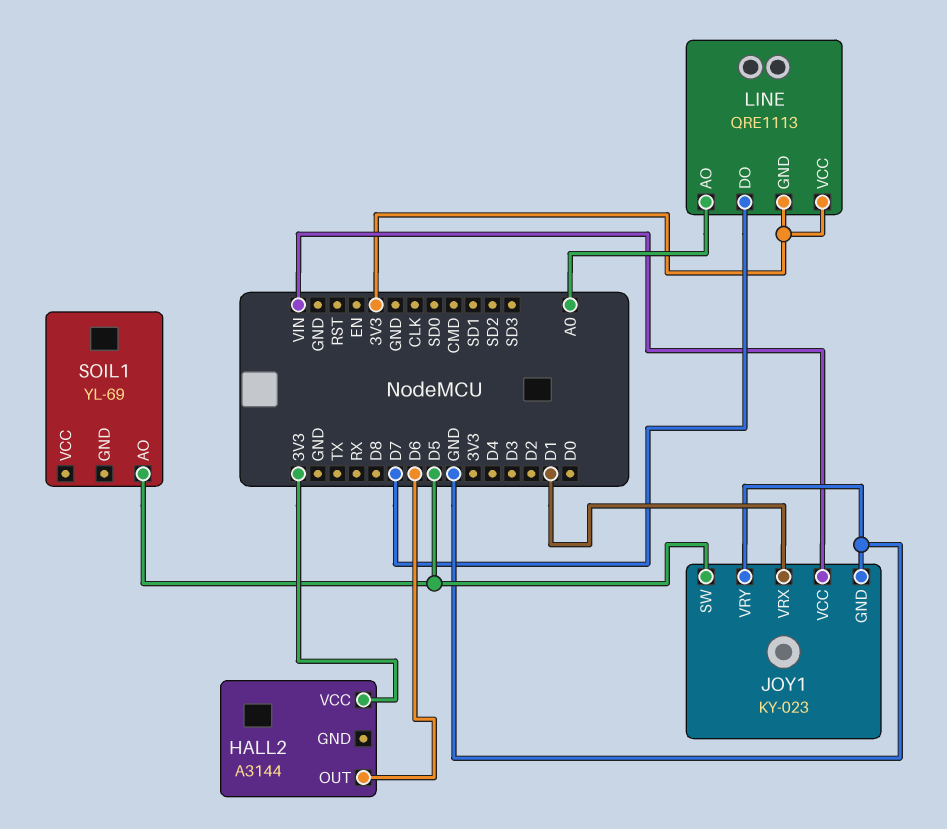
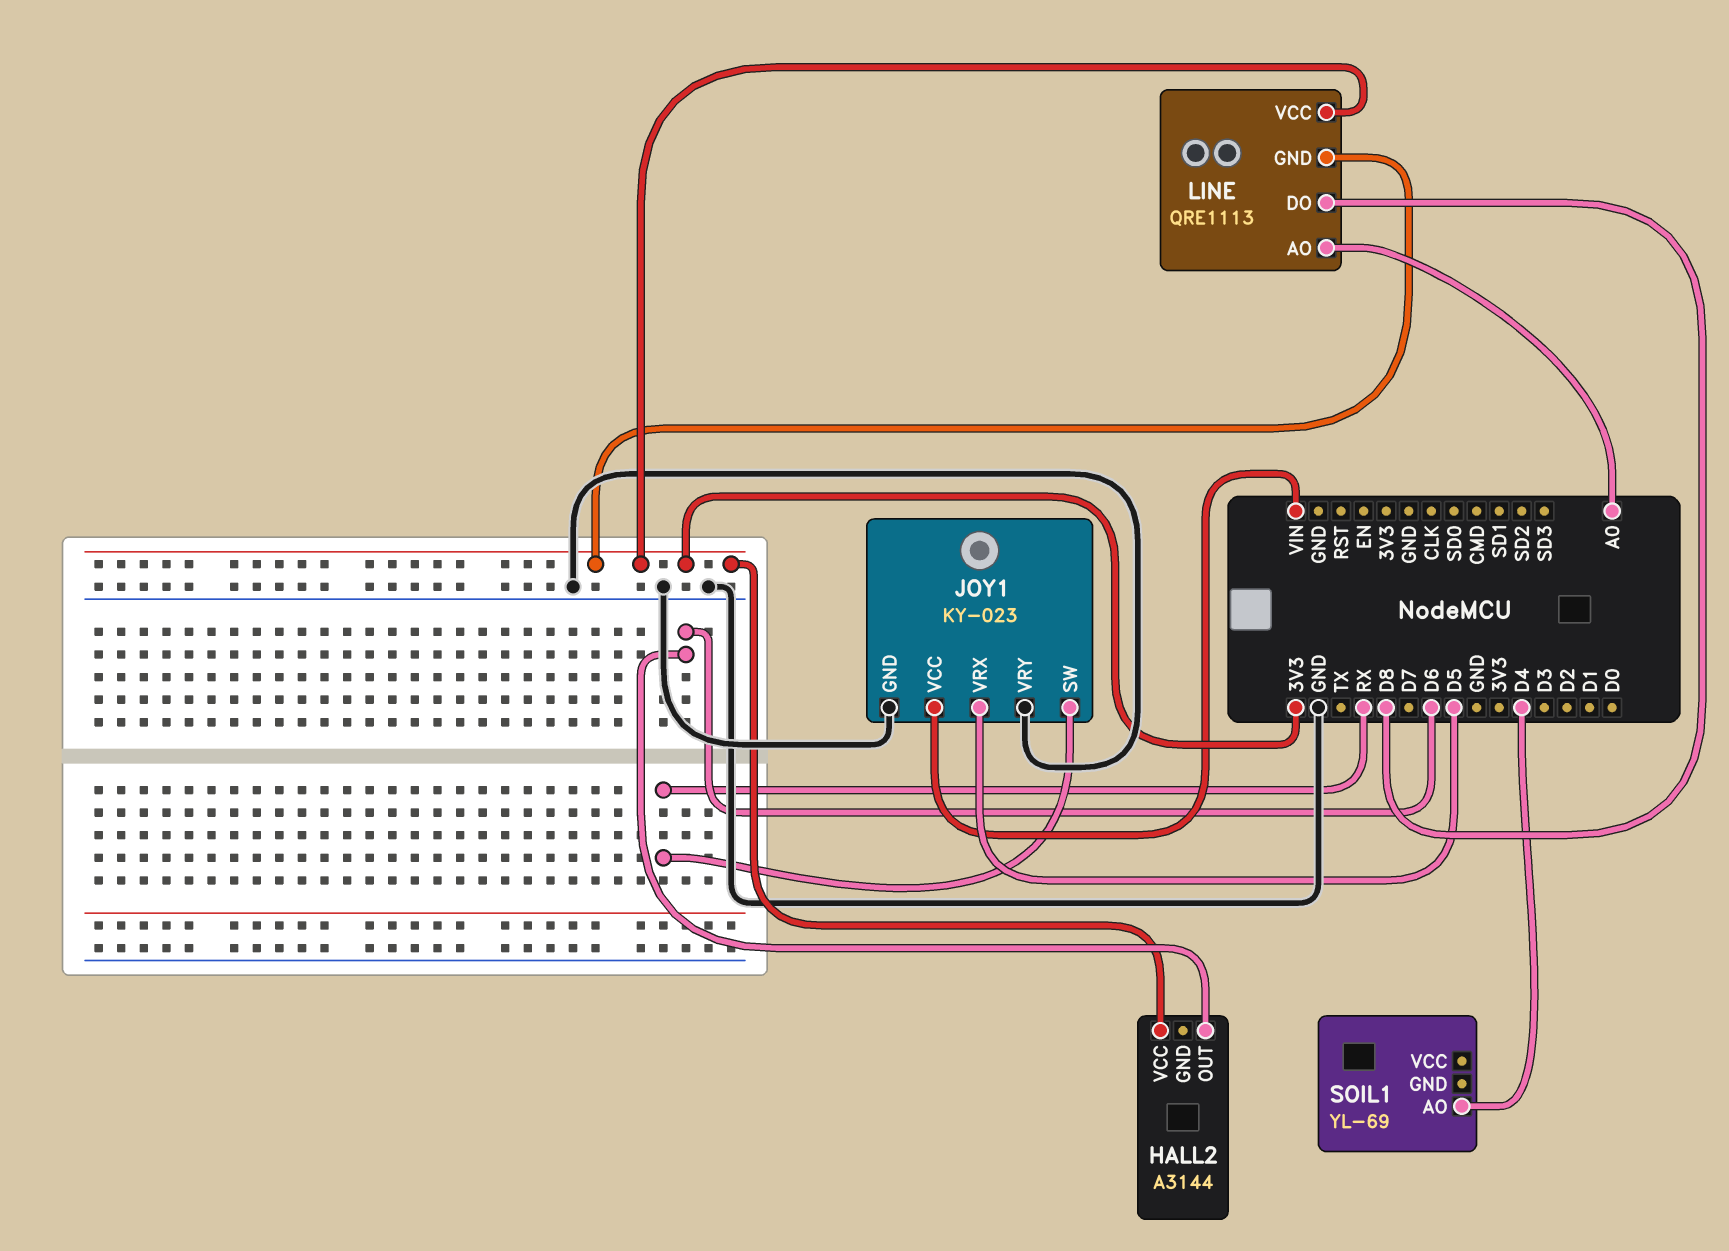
JOY1 pin SW: D5 -> RX
JOY1 pin VRX: D1 -> D5
LINE pin DO: D7 -> D8
SOIL1 pin AO: D5 -> D4

